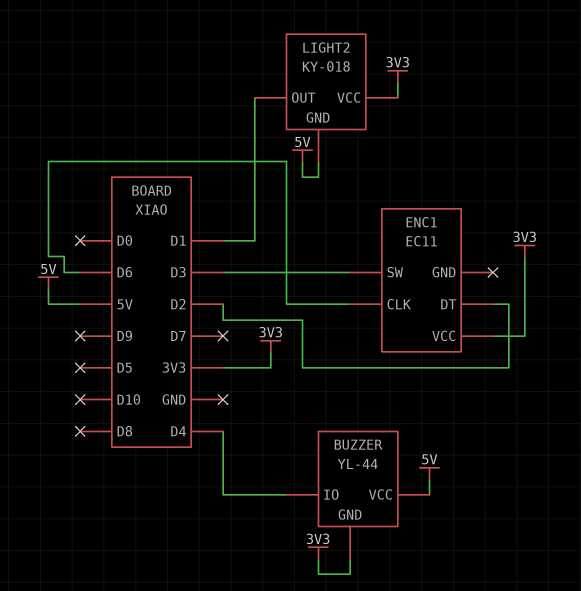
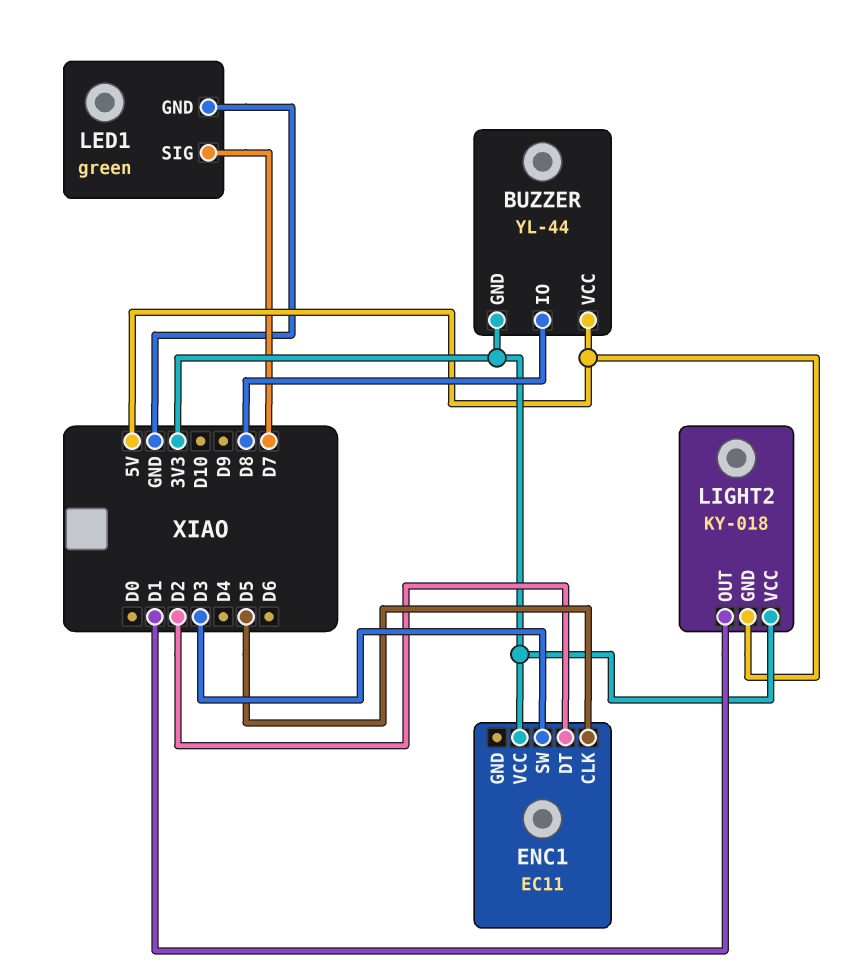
BUZZER pin IO: D4 -> D8
ENC1 pin CLK: D6 -> D5
LED1: none -> green
LED1 pin GND: none -> GND
LED1 pin SIG: none -> D7

